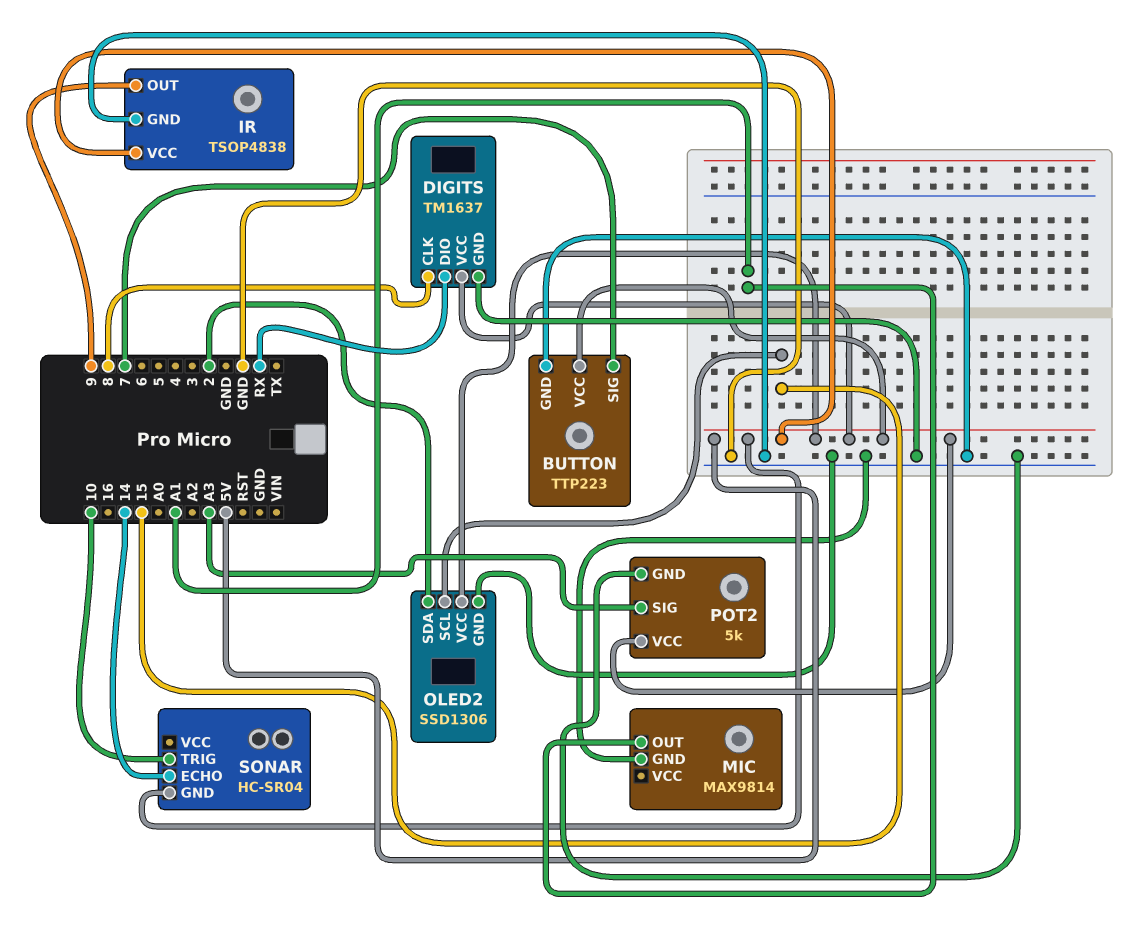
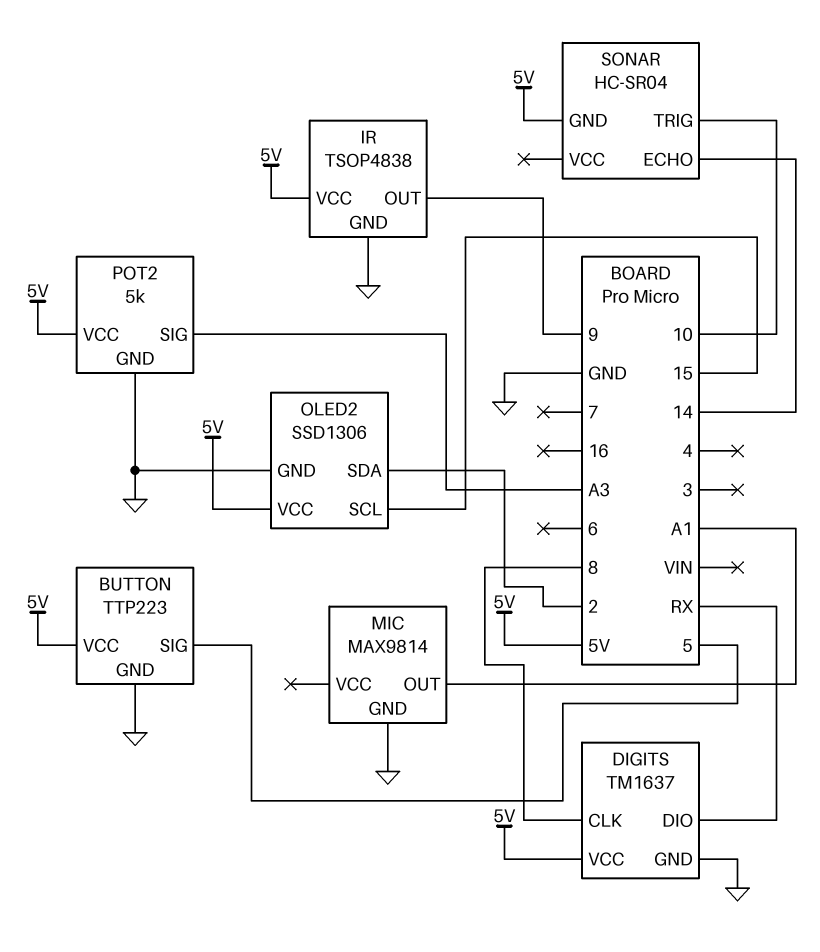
BUTTON pin SIG: 7 -> 5

